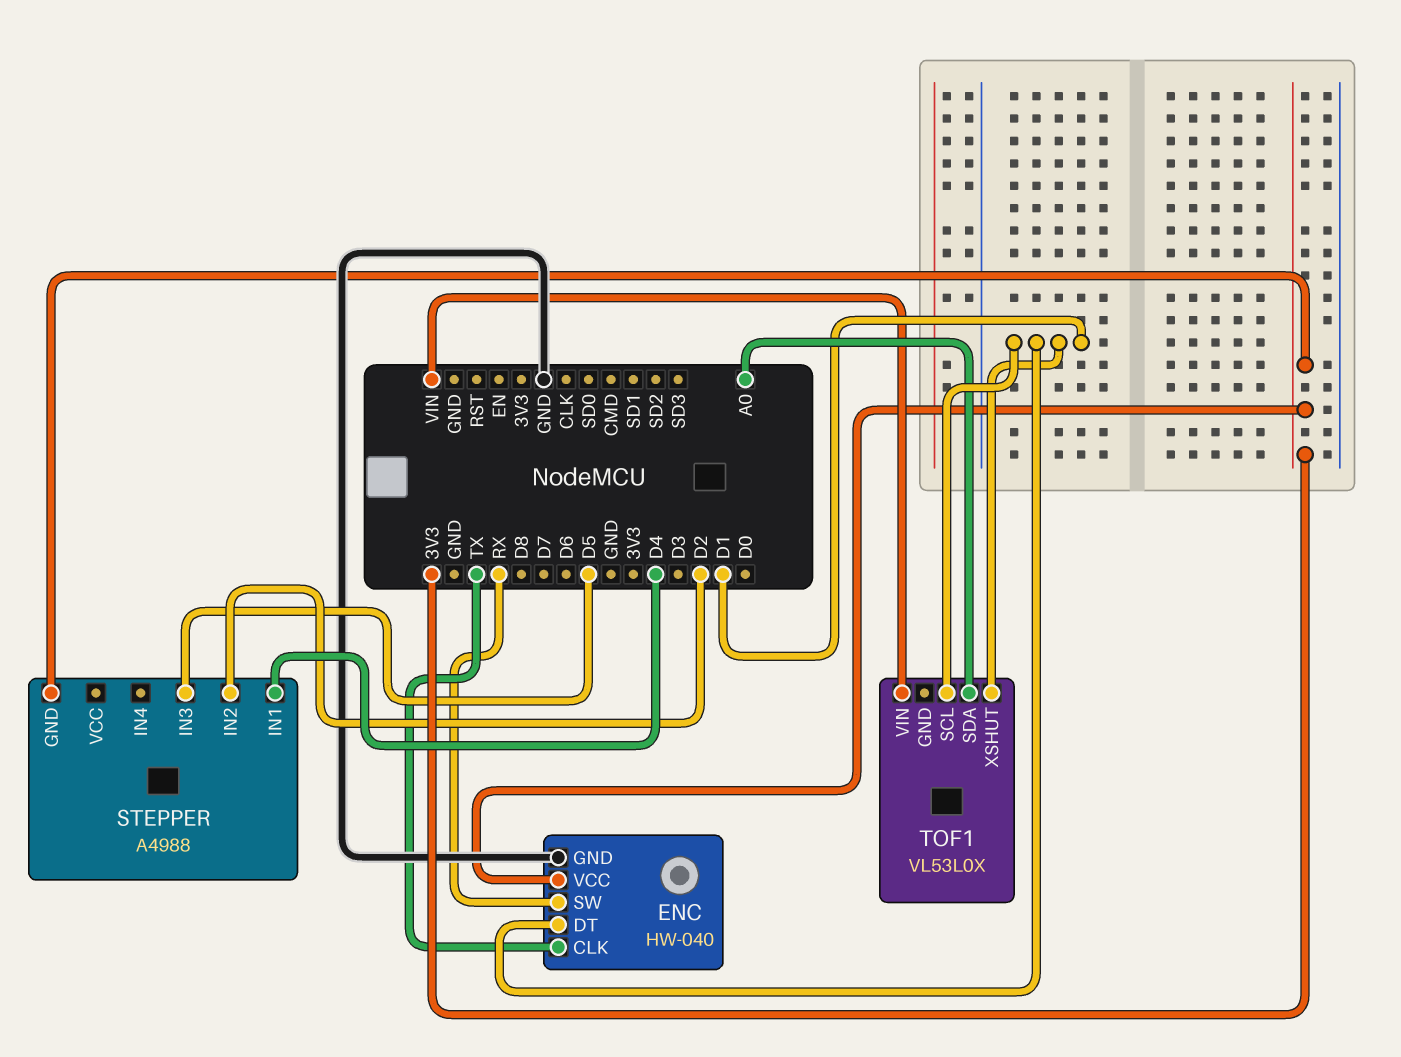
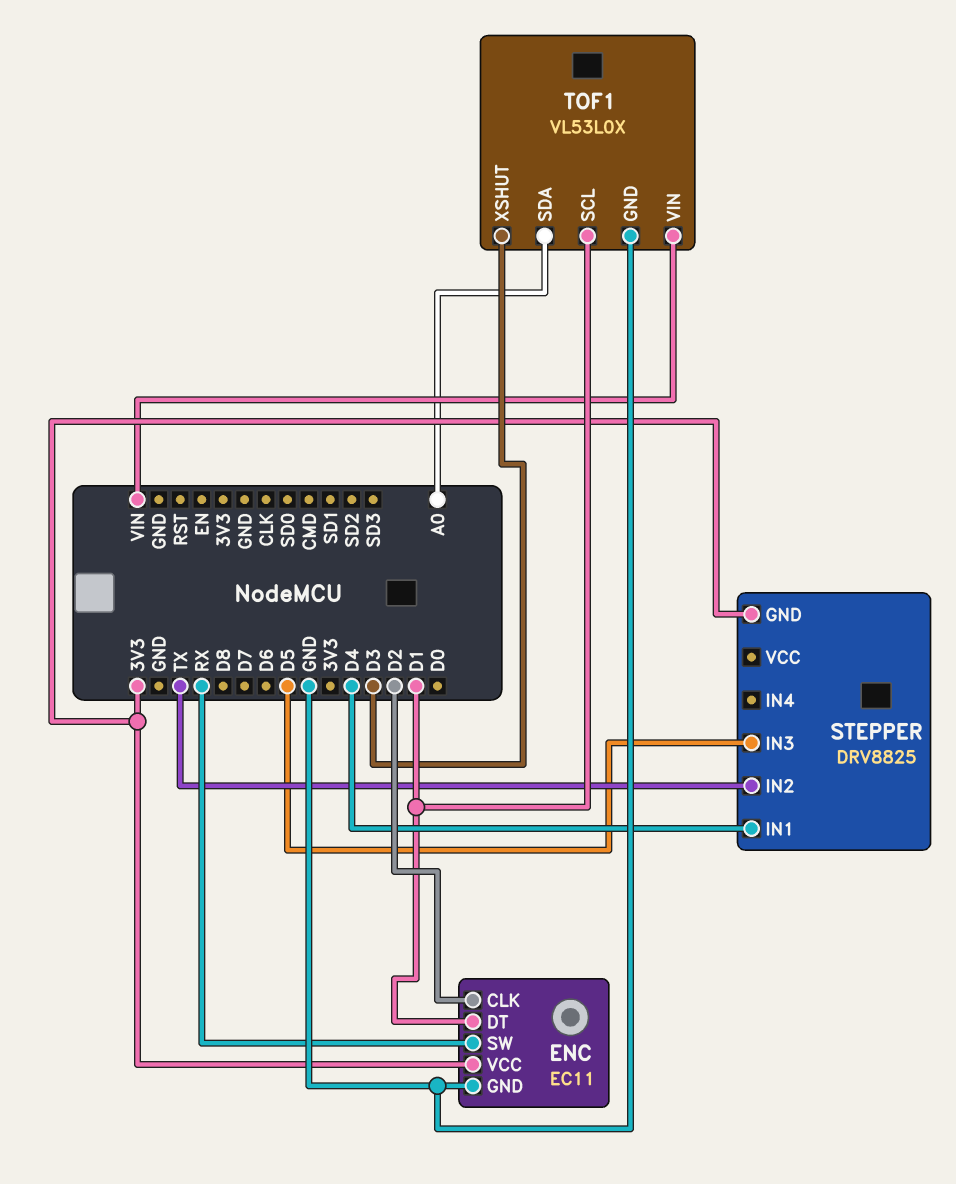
ENC: HW-040 -> EC11
ENC pin CLK: TX -> D2
STEPPER: A4988 -> DRV8825
STEPPER pin IN2: D2 -> TX
TOF1 pin GND: none -> GND
TOF1 pin XSHUT: D1 -> D3

